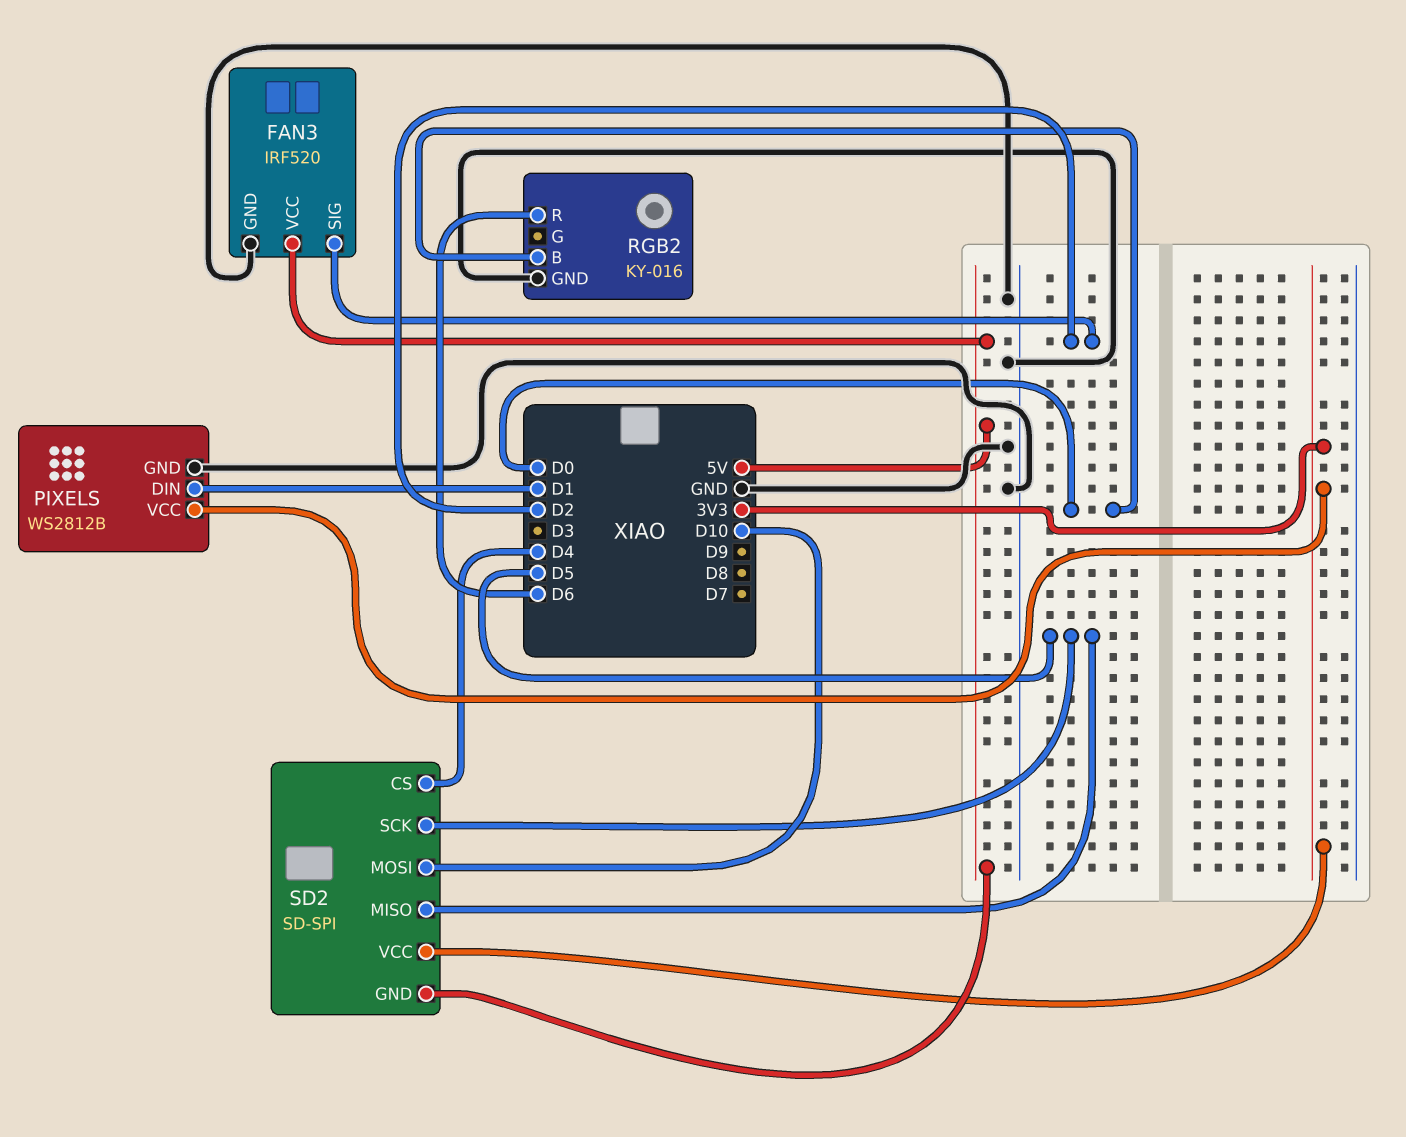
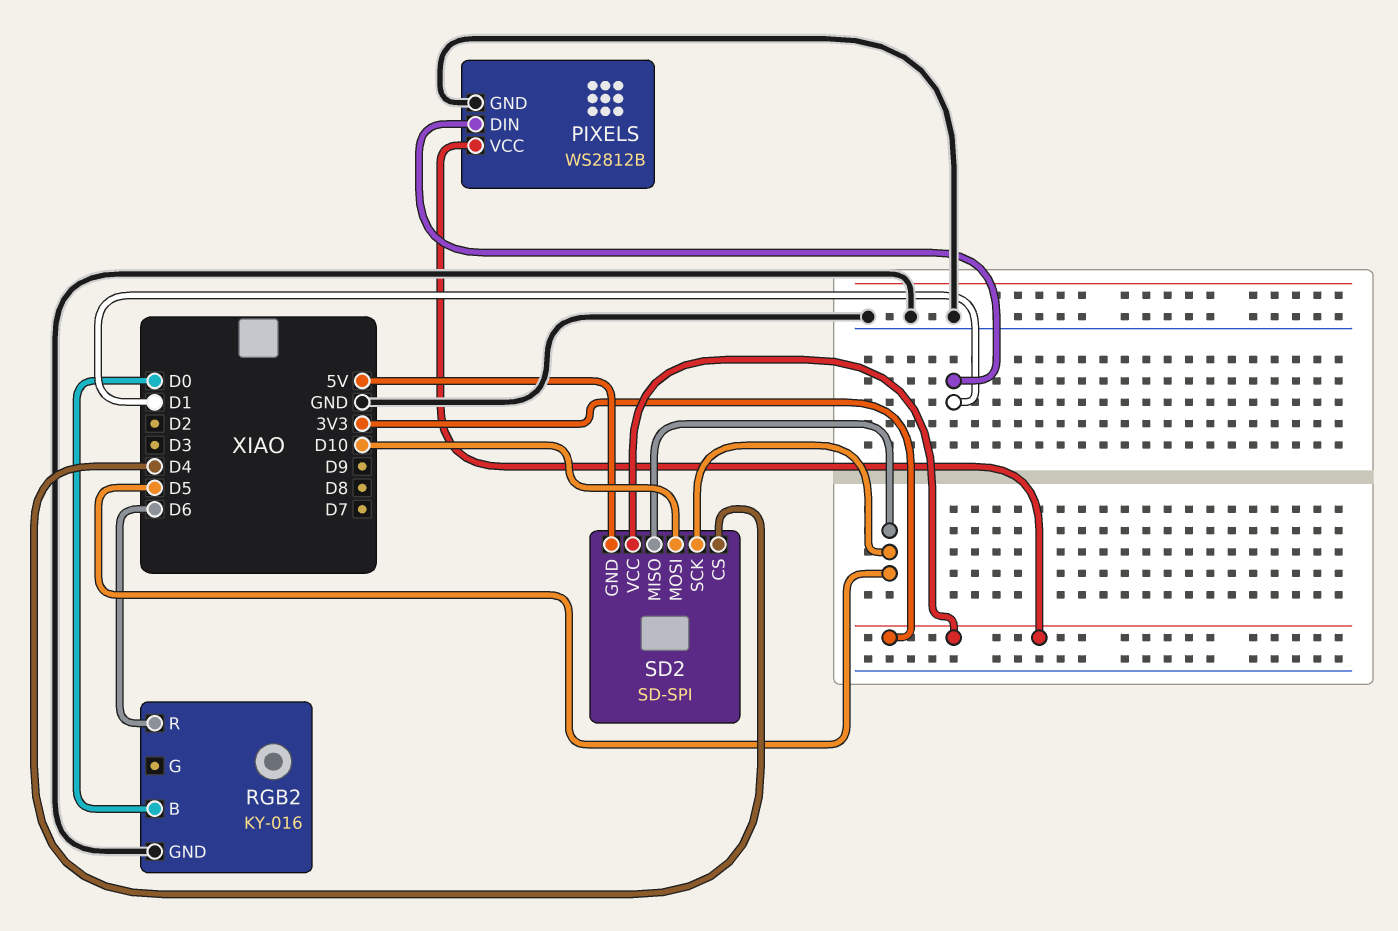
FAN3: IRF520 -> none
FAN3 pin GND: GND -> none
FAN3 pin SIG: D2 -> none
FAN3 pin VCC: 5V -> none

